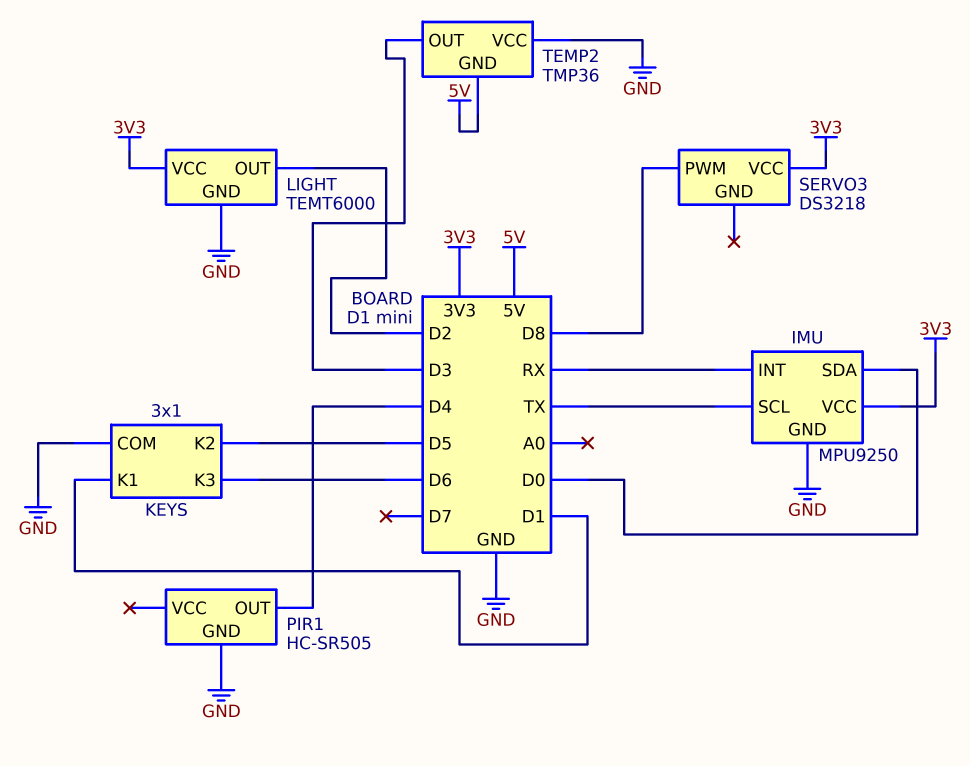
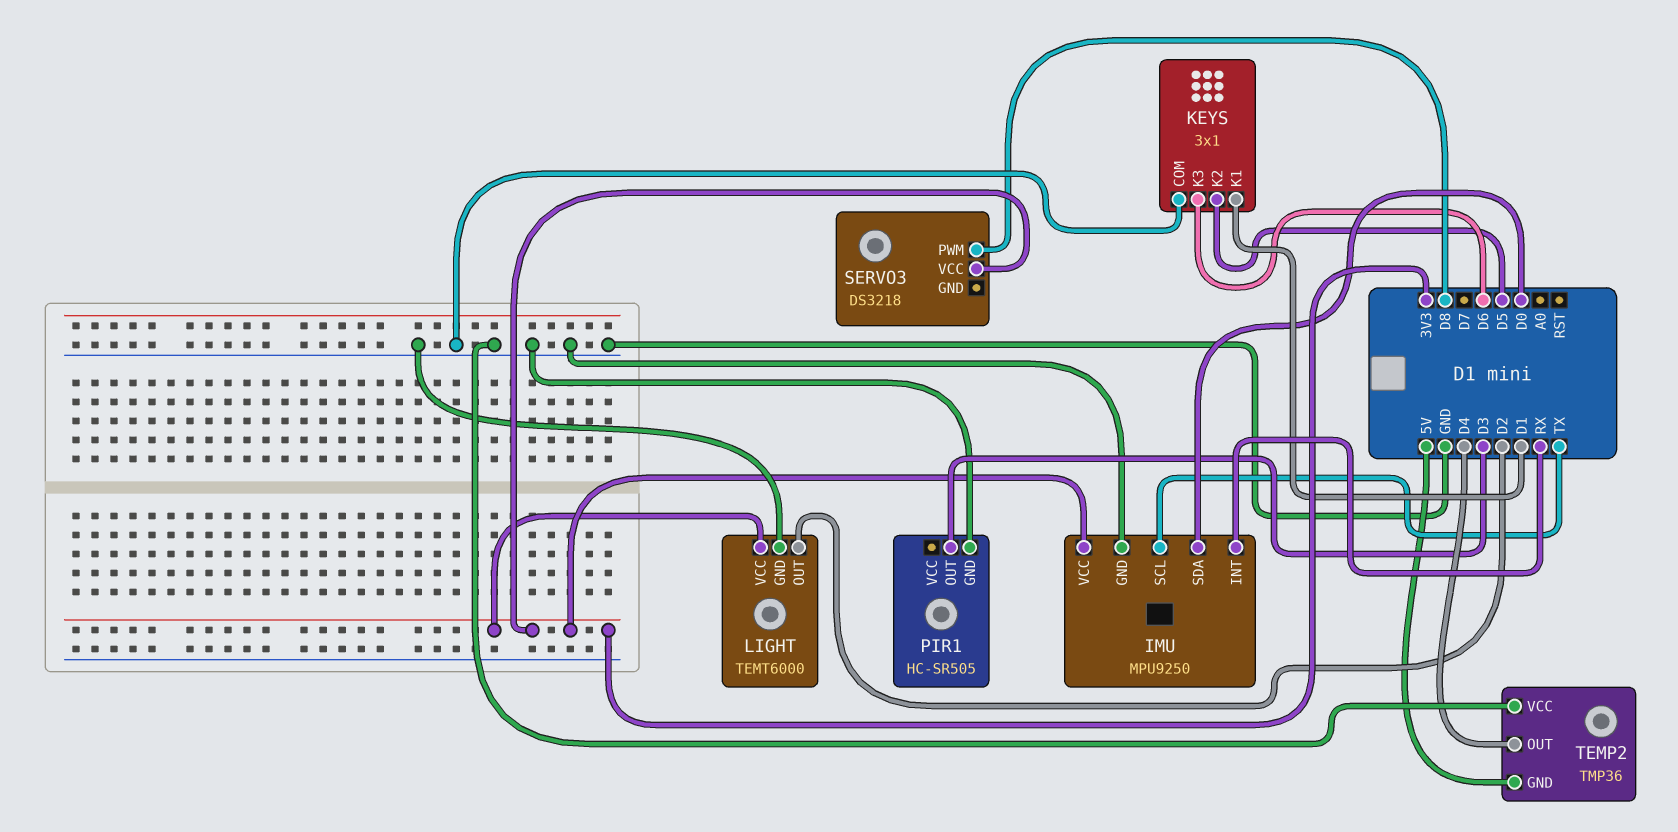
PIR1 pin OUT: D4 -> D3
TEMP2 pin OUT: D3 -> D4

